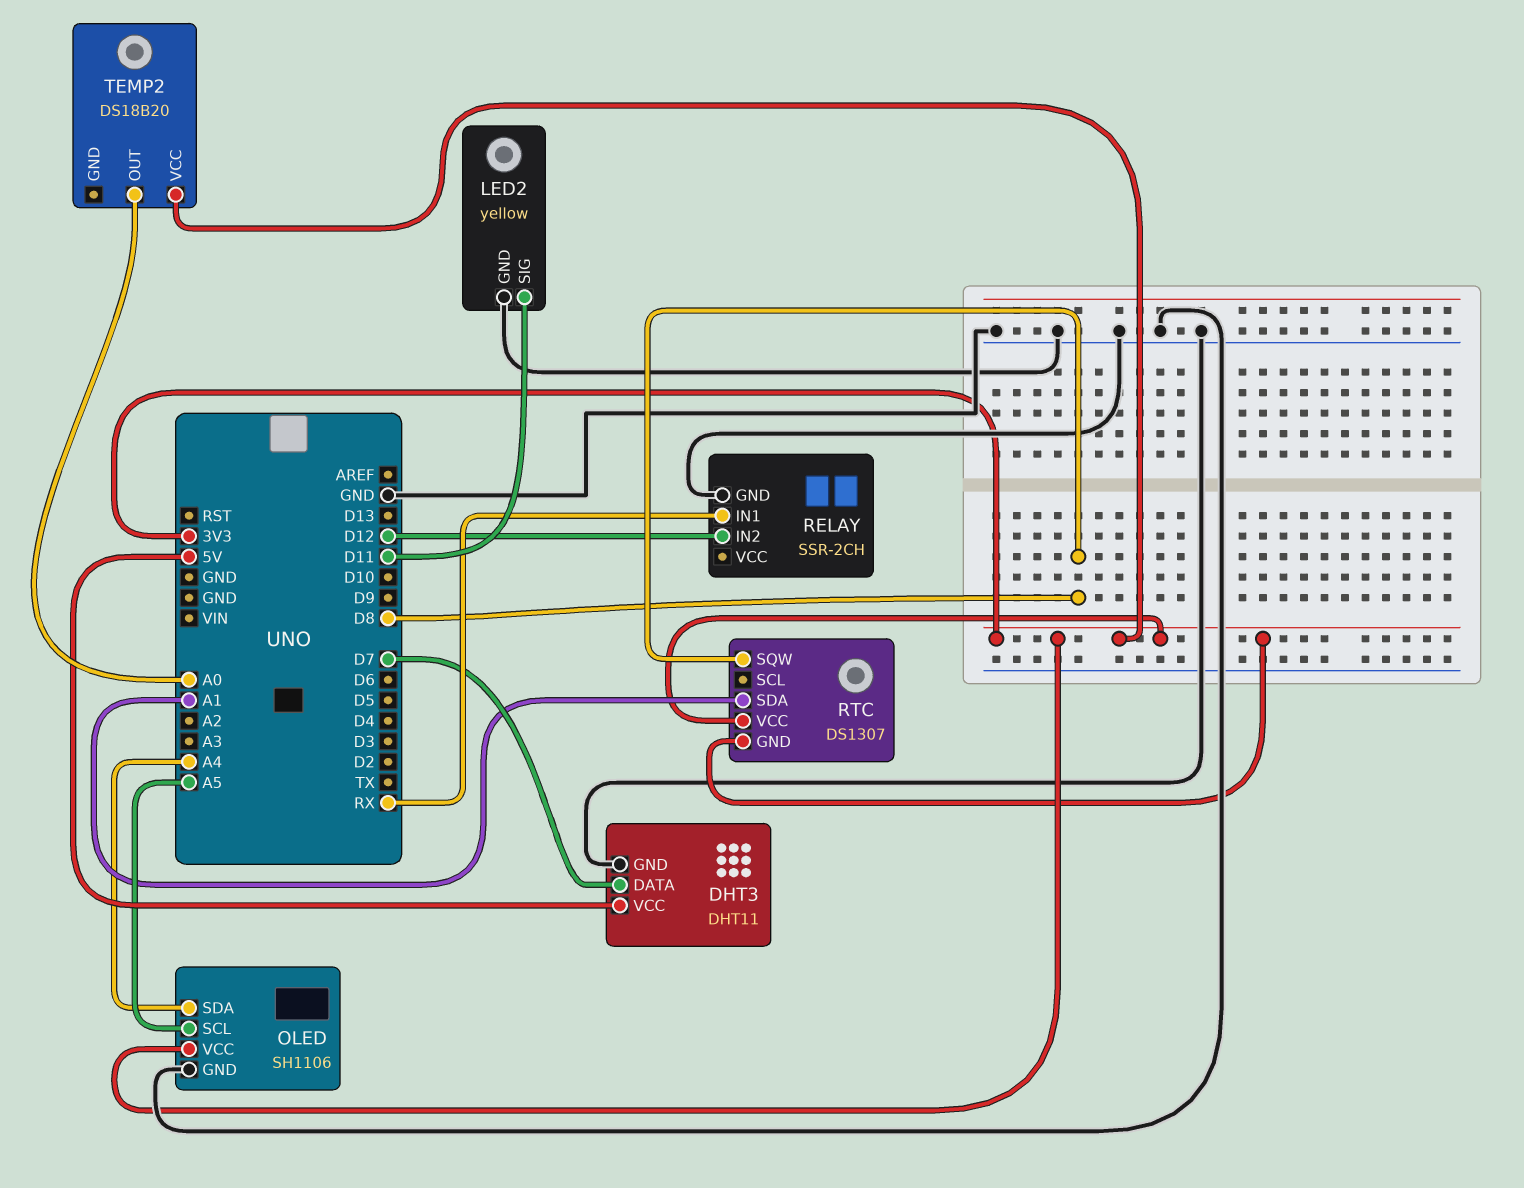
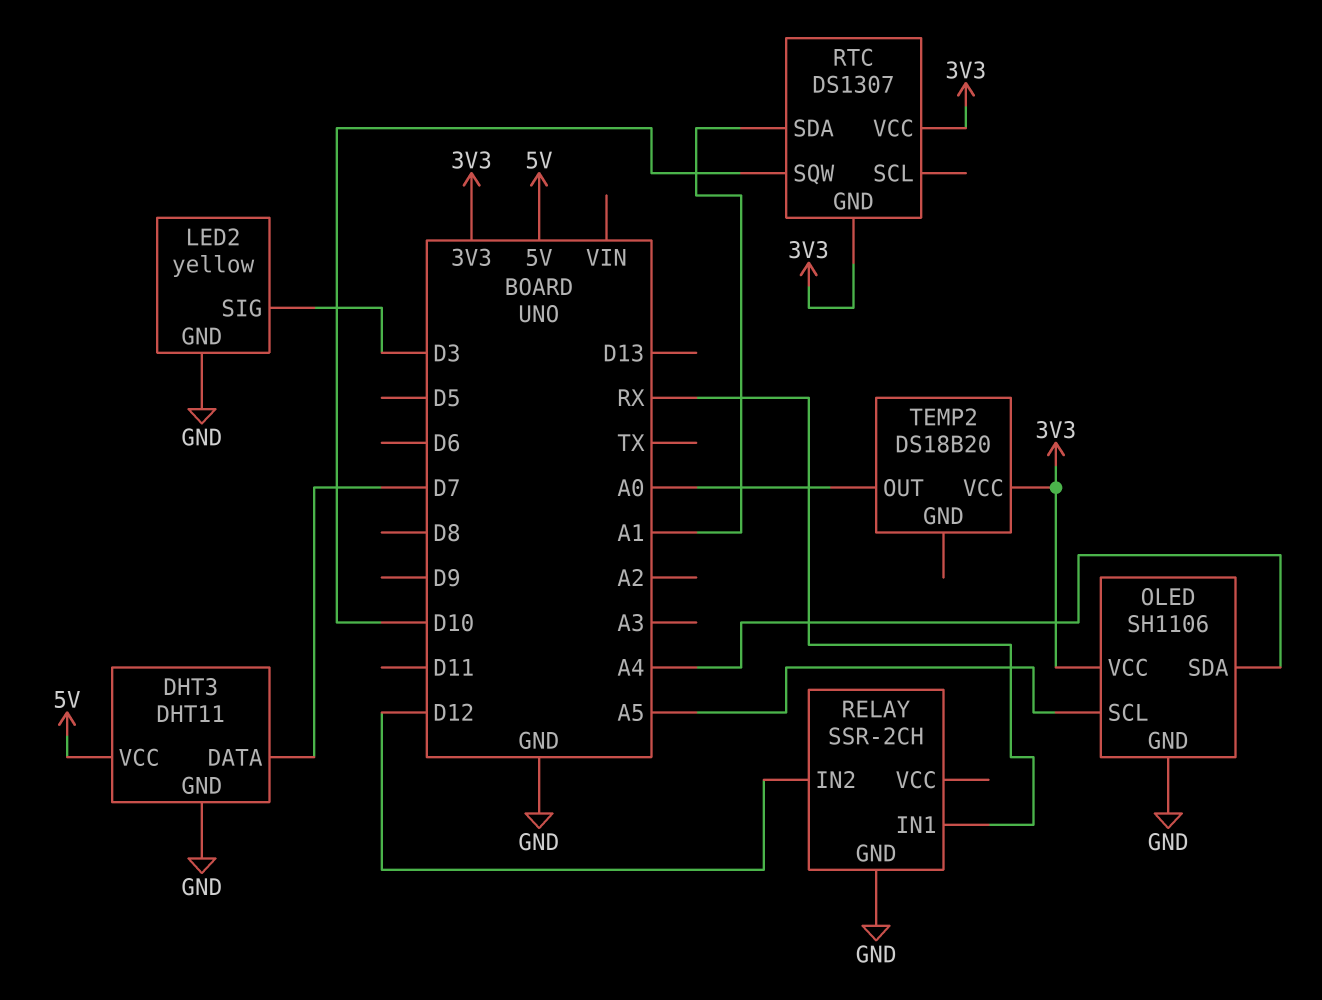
LED2 pin SIG: D11 -> D3
RTC pin SQW: D8 -> D10

